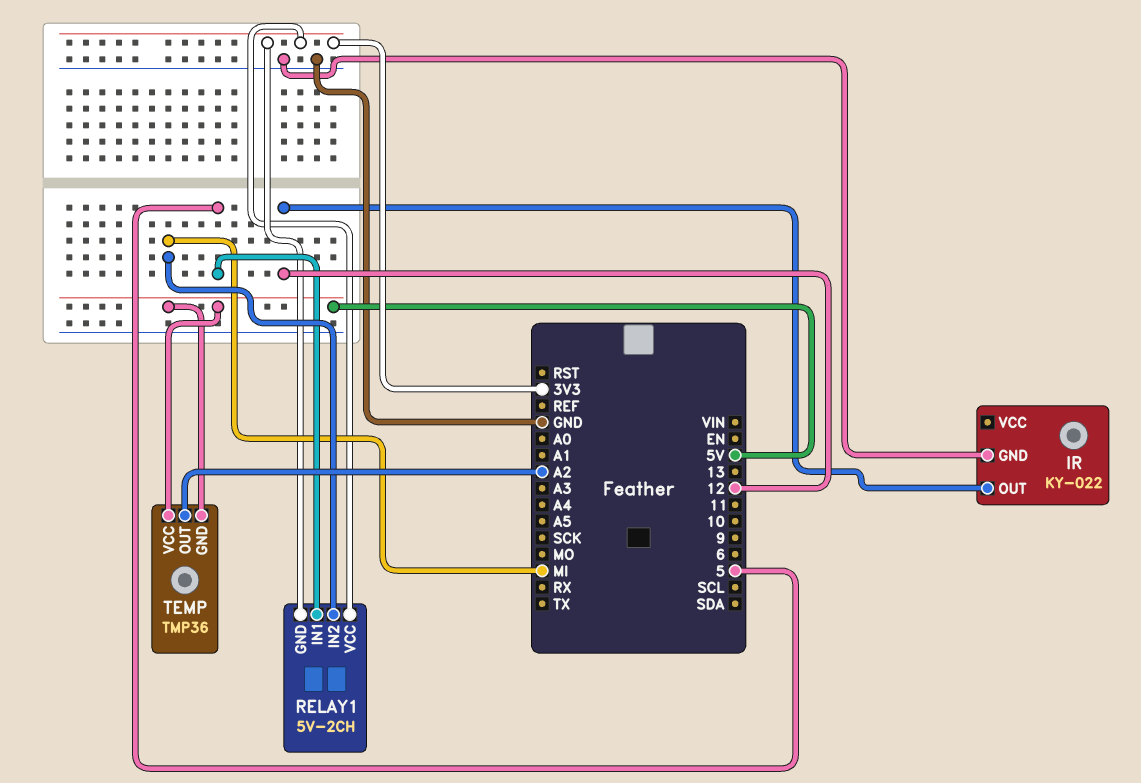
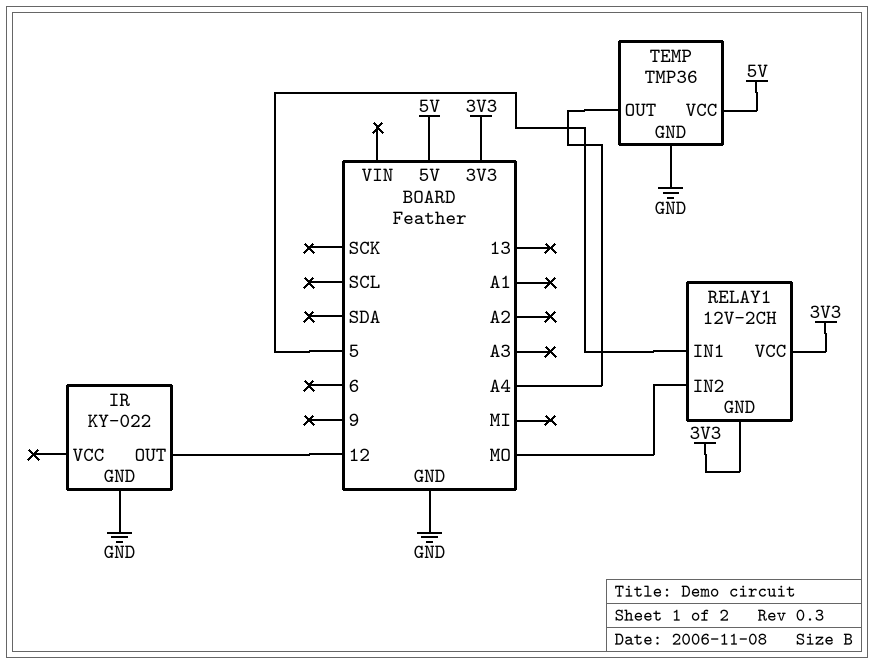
RELAY1: 5V-2CH -> 12V-2CH
RELAY1 pin IN2: MI -> MO
TEMP pin GND: 5V -> GND
TEMP pin OUT: A2 -> A4

